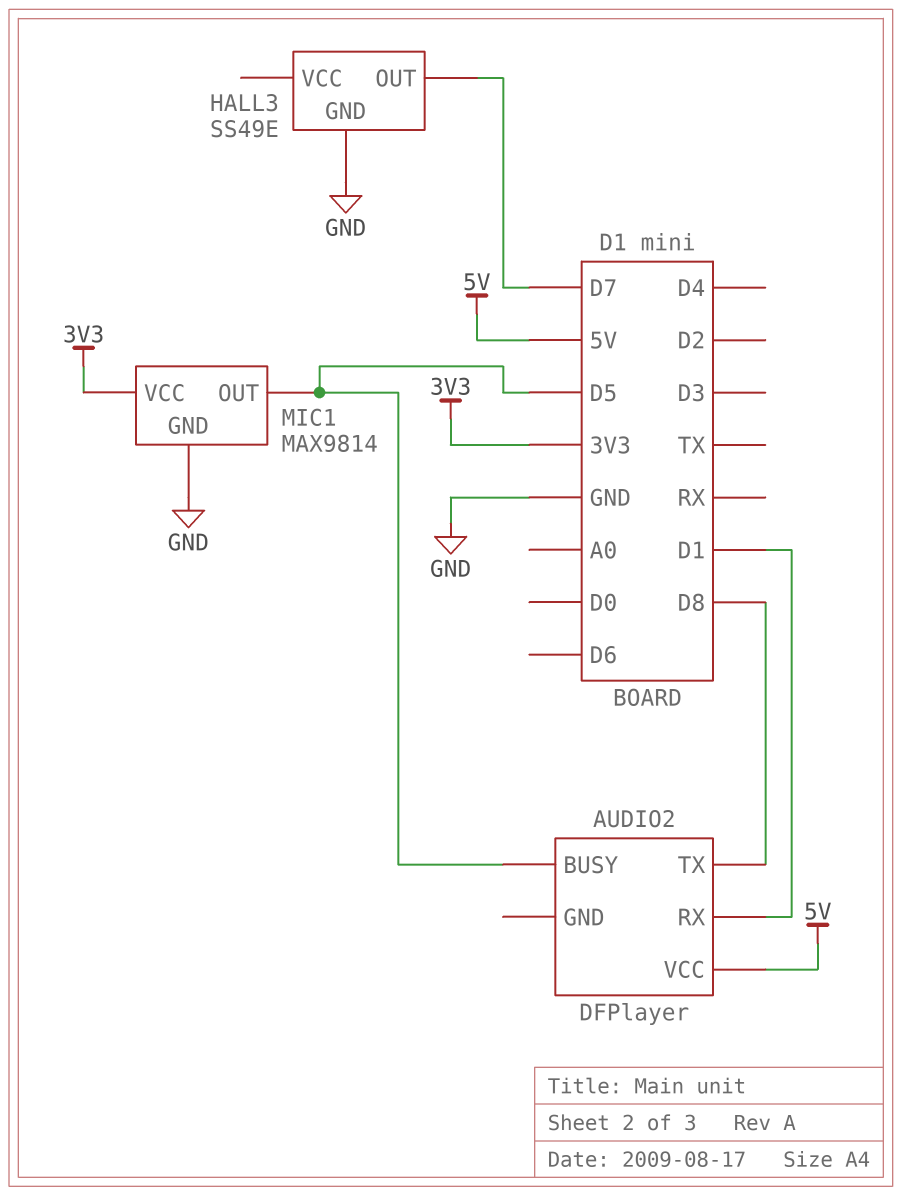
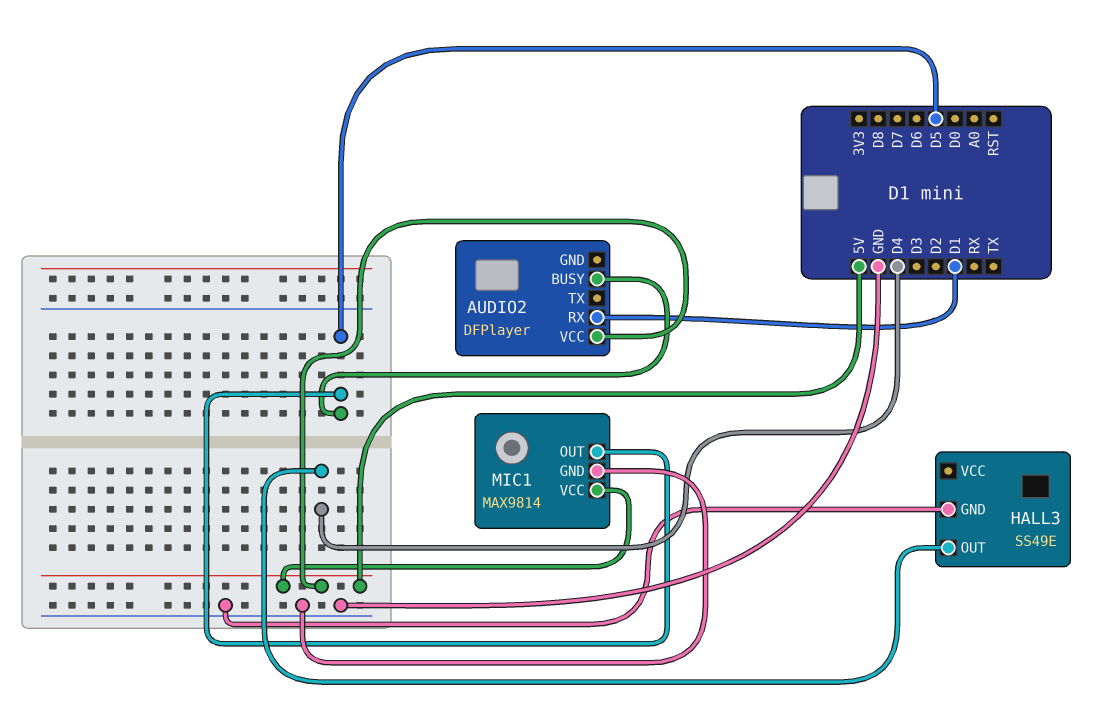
AUDIO2 pin TX: D8 -> none
HALL3 pin OUT: D7 -> D4
MIC1 pin VCC: 3V3 -> 5V

